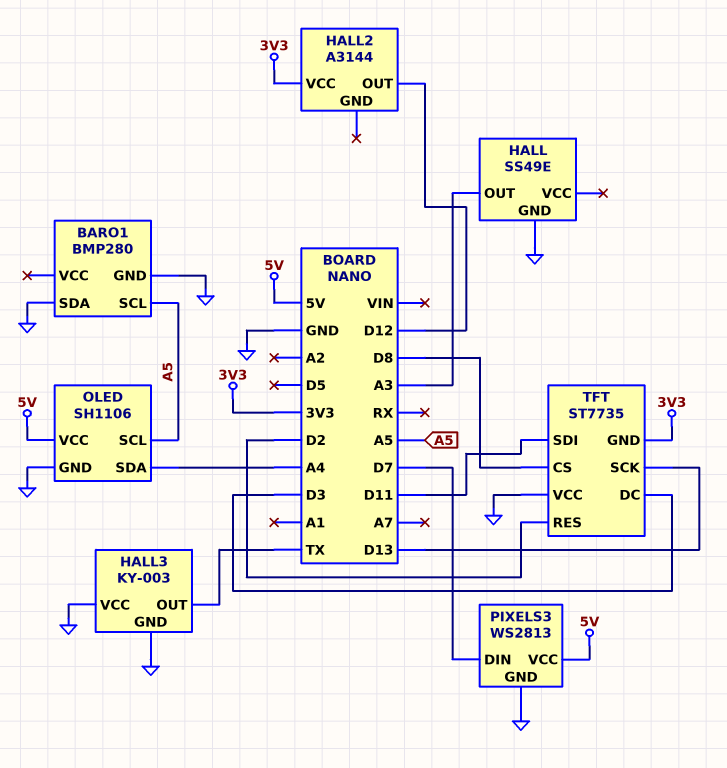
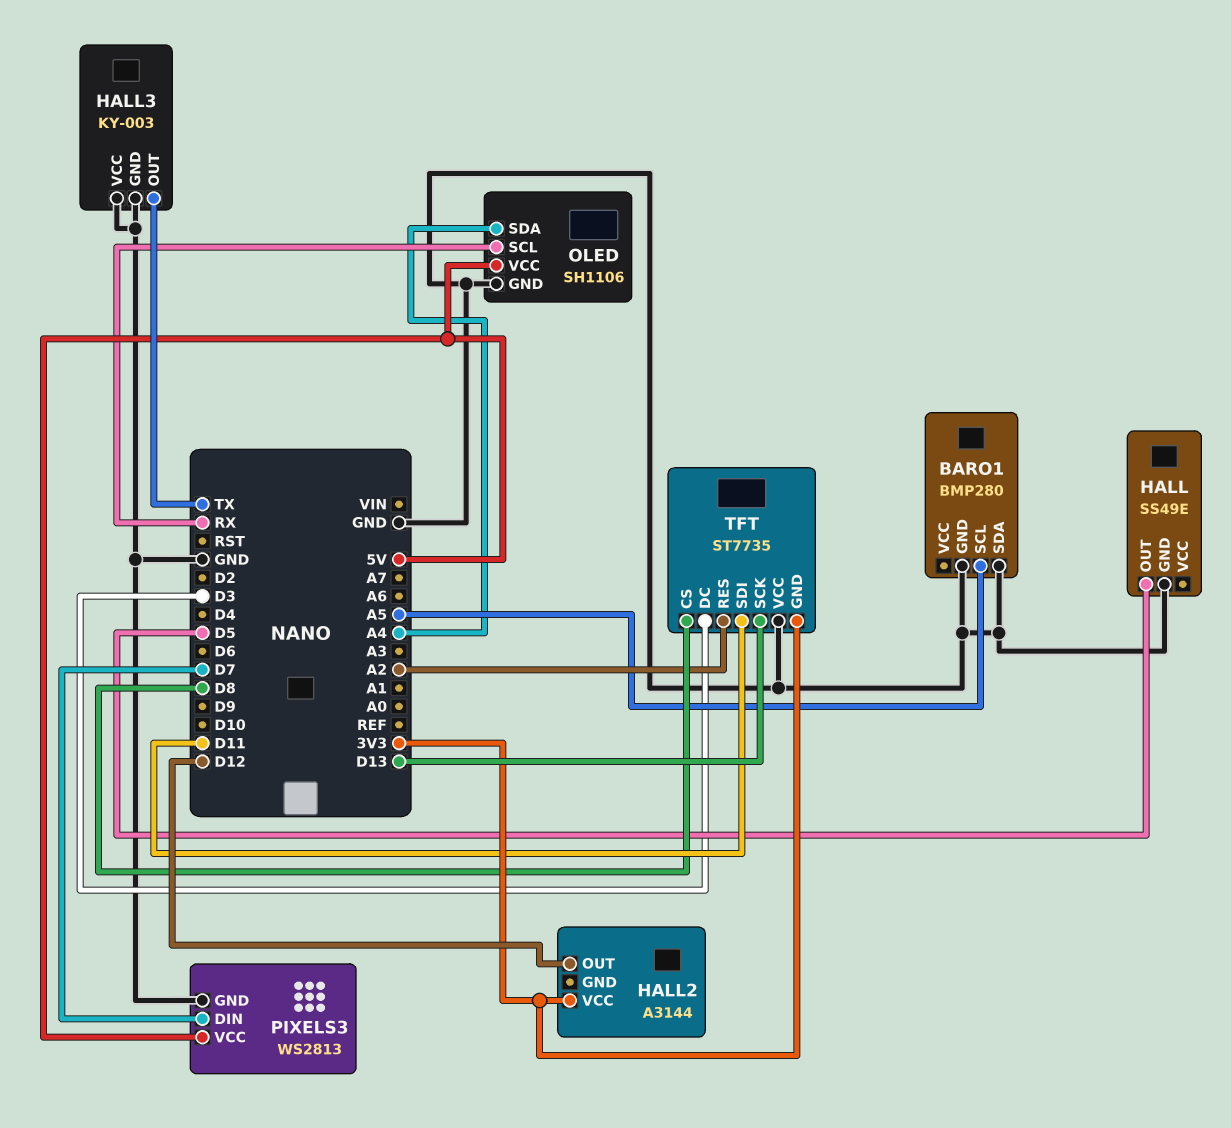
HALL pin OUT: A3 -> D5
OLED pin SCL: A5 -> RX
TFT pin RES: D2 -> A2

